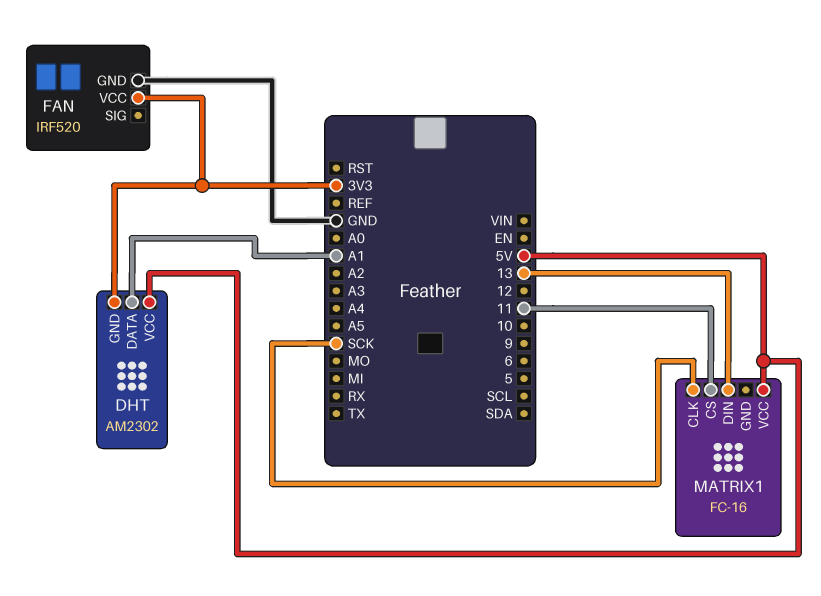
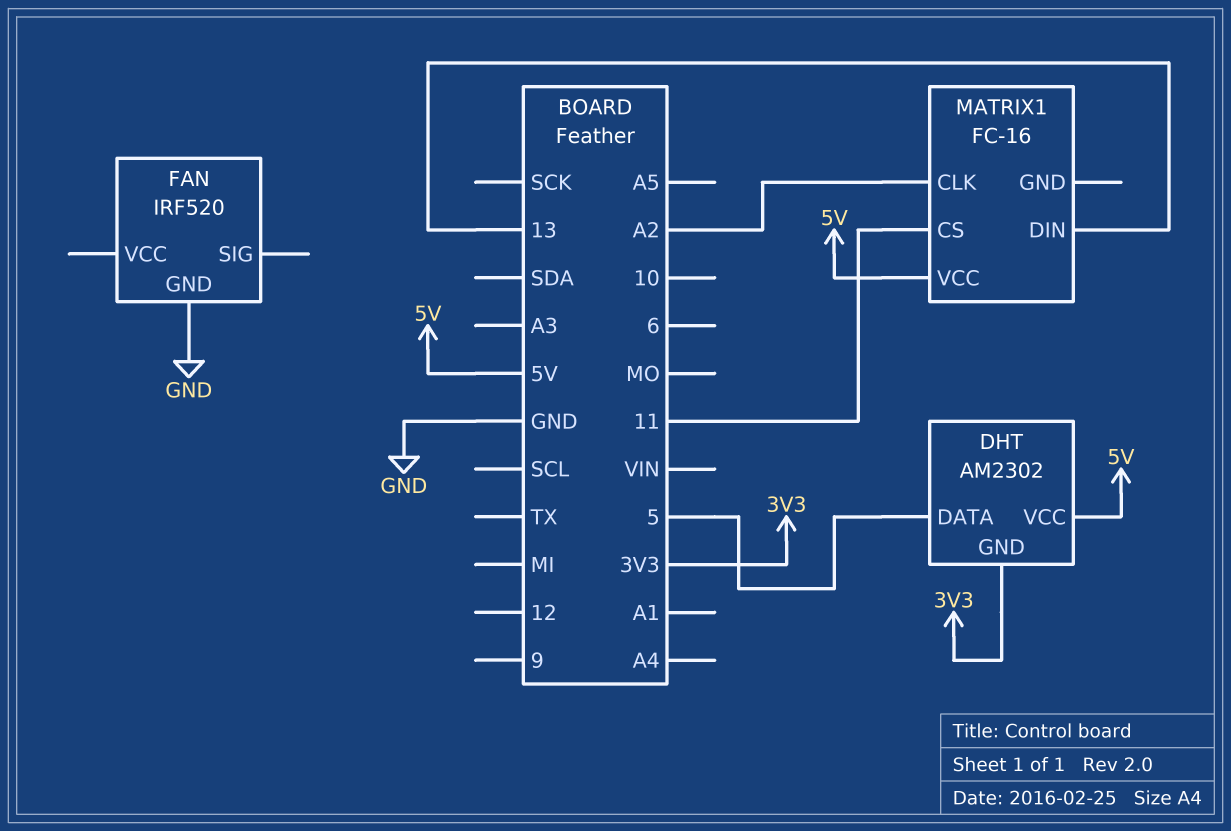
DHT pin DATA: A1 -> 5
FAN pin VCC: 3V3 -> none
MATRIX1 pin CLK: SCK -> A2

